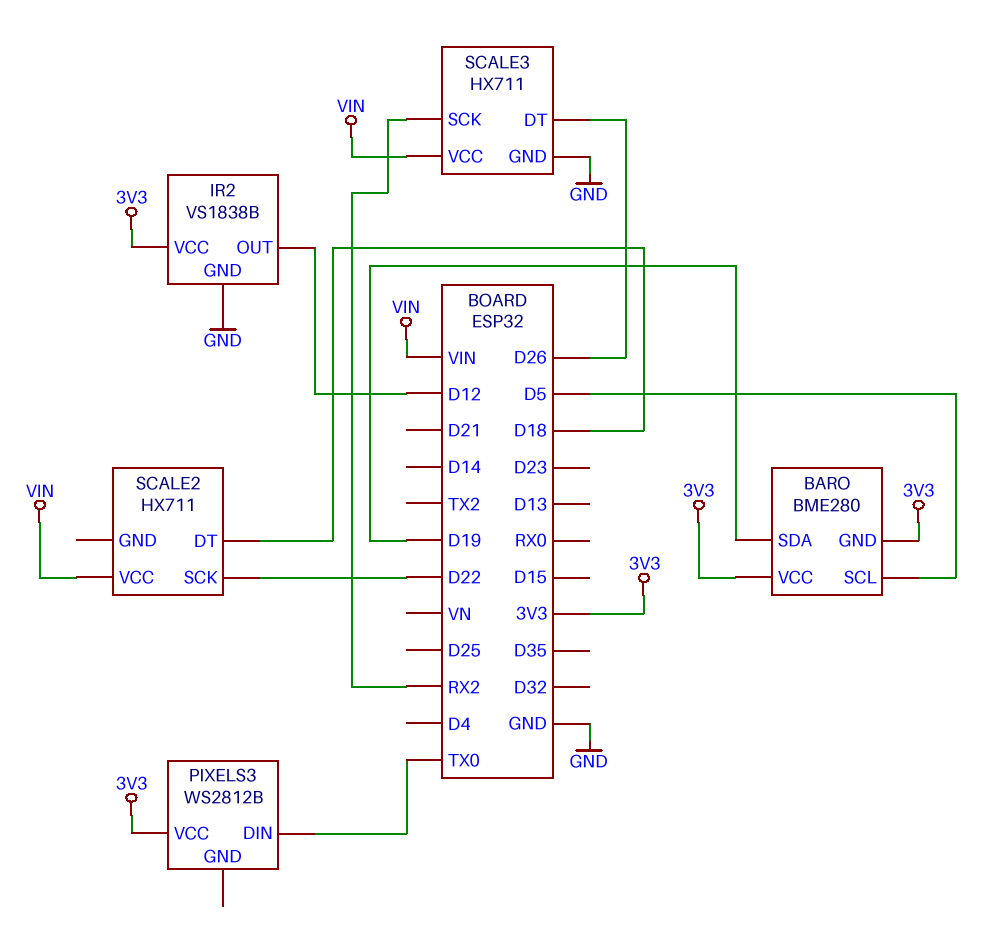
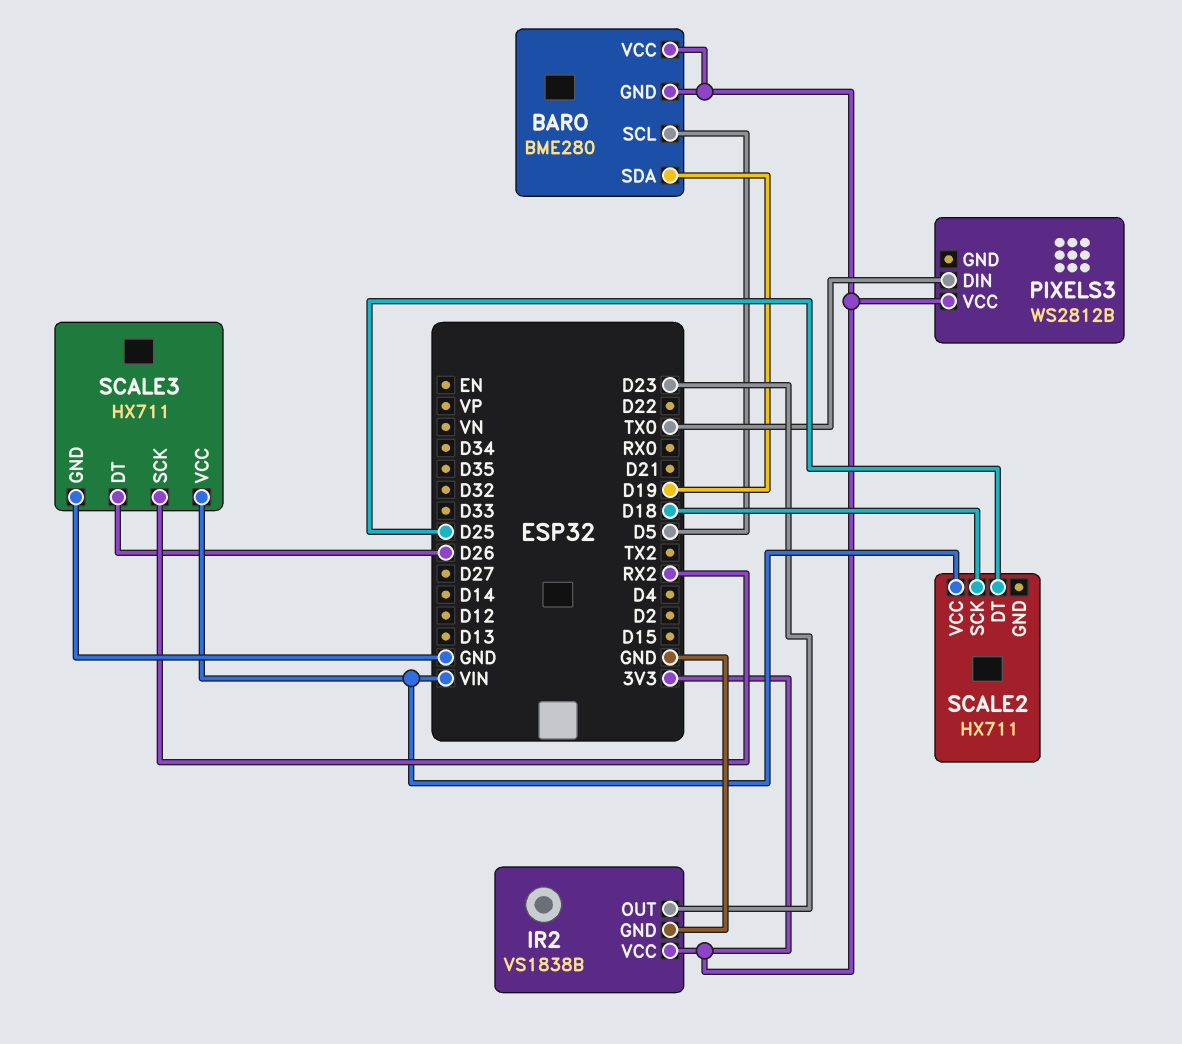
IR2 pin OUT: D12 -> D23
SCALE2 pin DT: D18 -> D25
SCALE2 pin SCK: D22 -> D18

